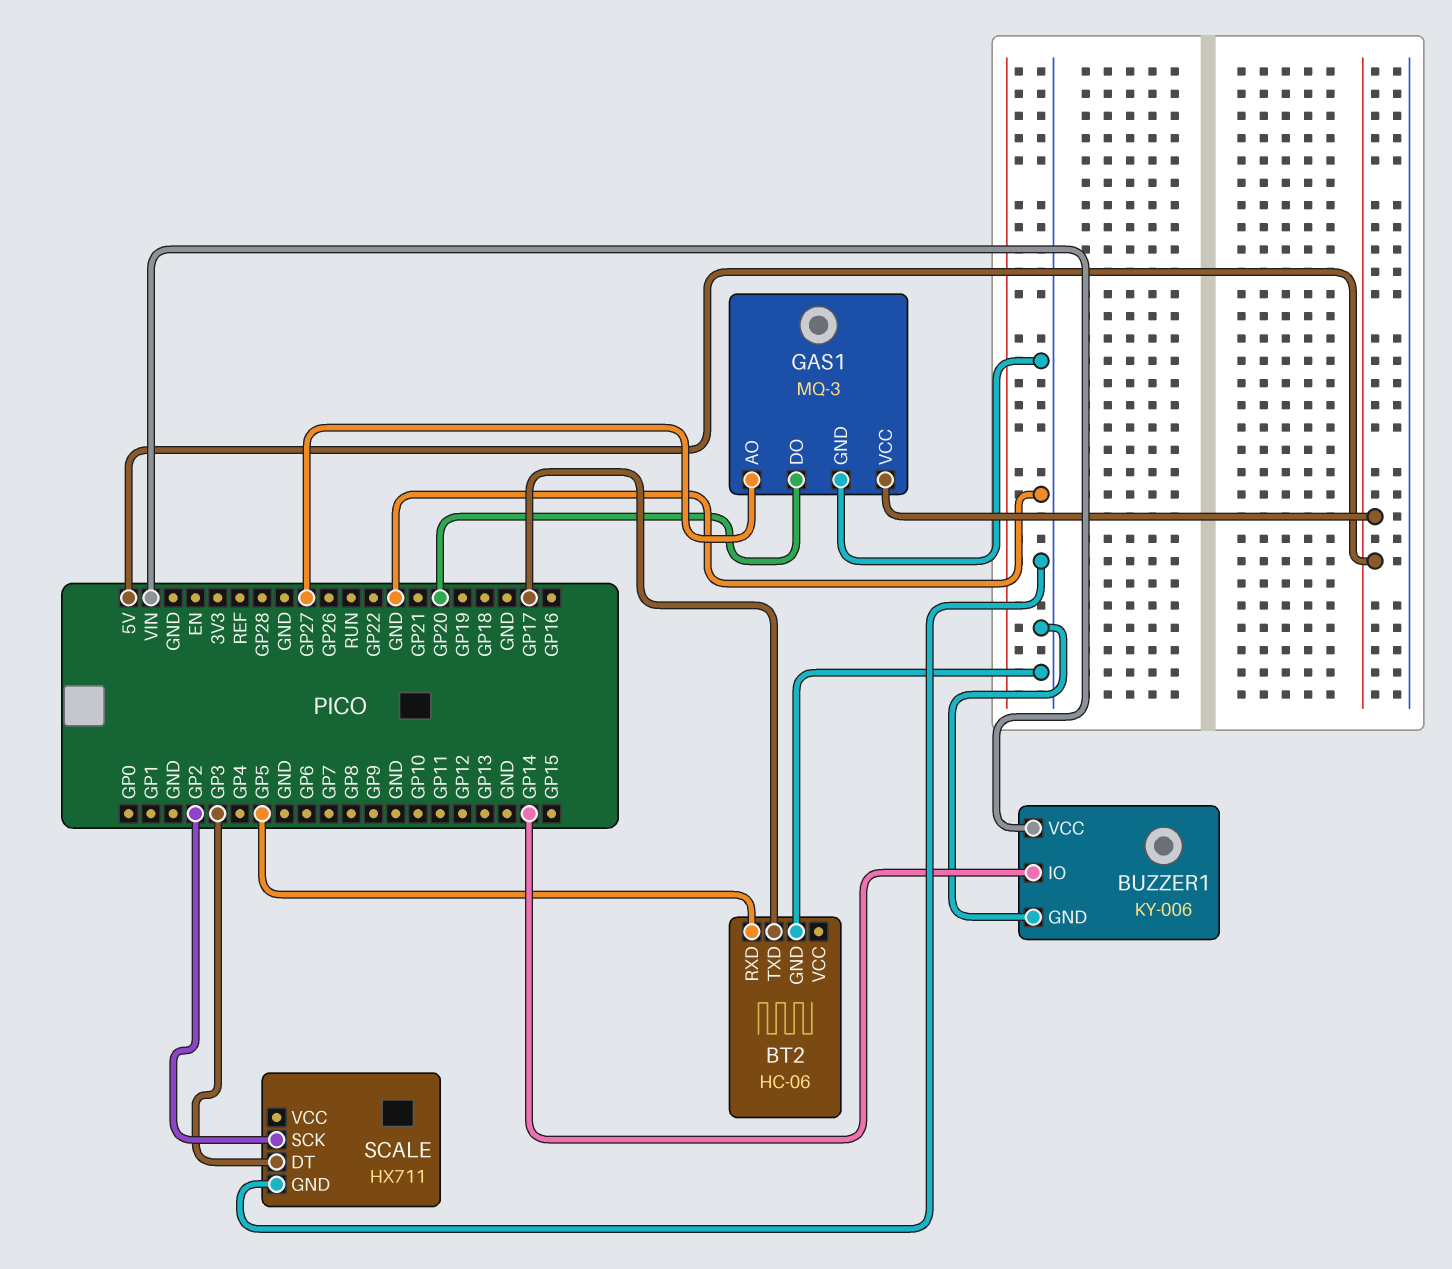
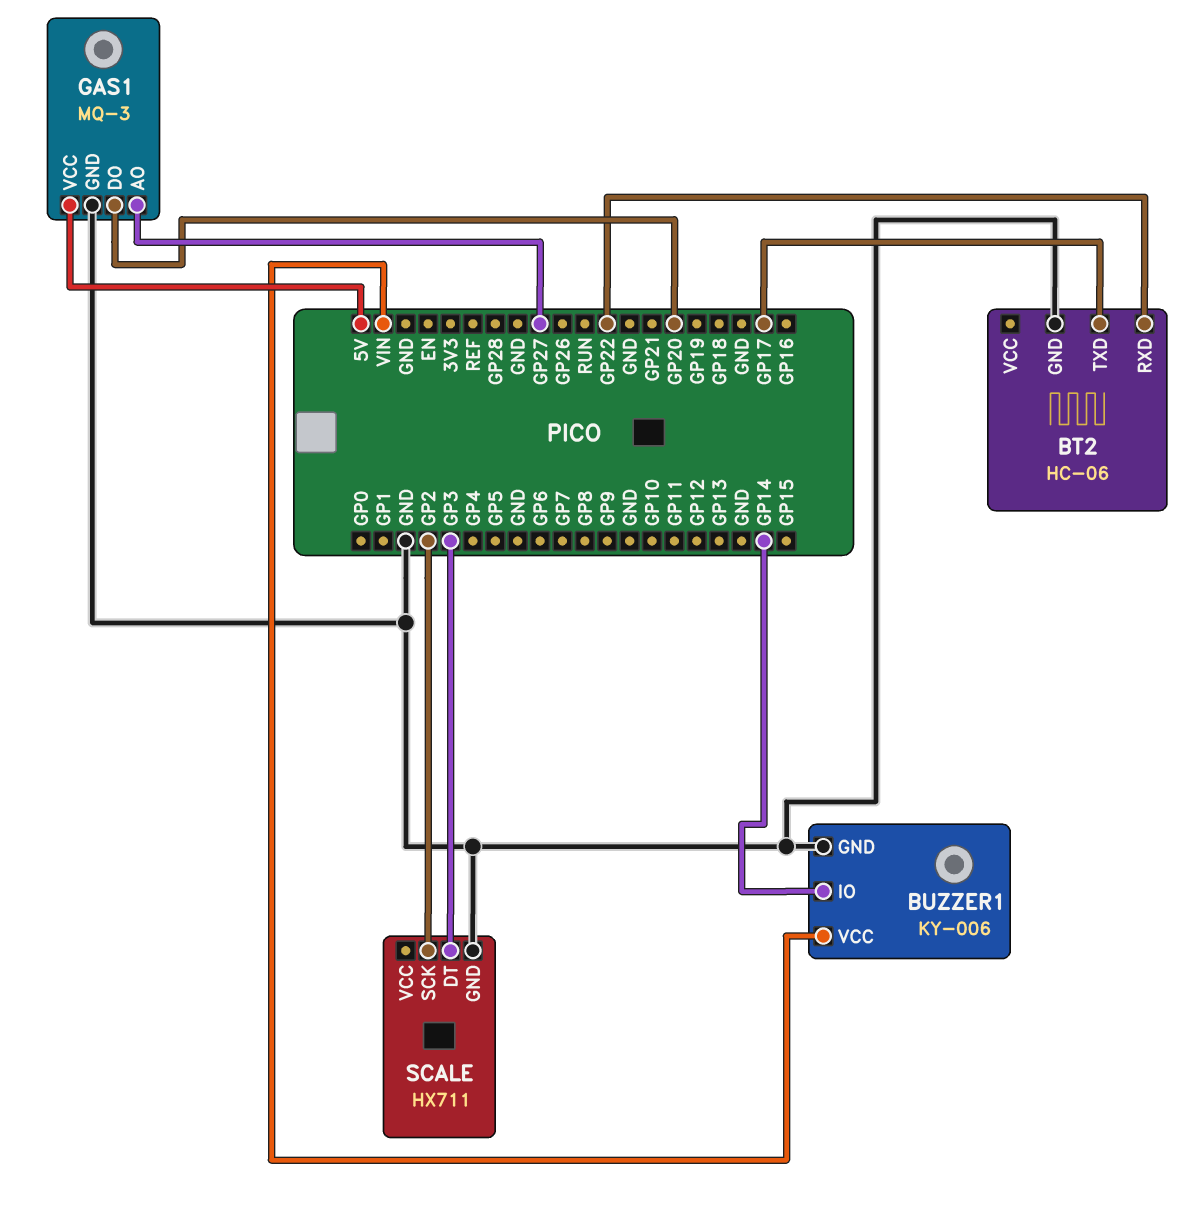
BT2 pin RXD: GP5 -> GP22

